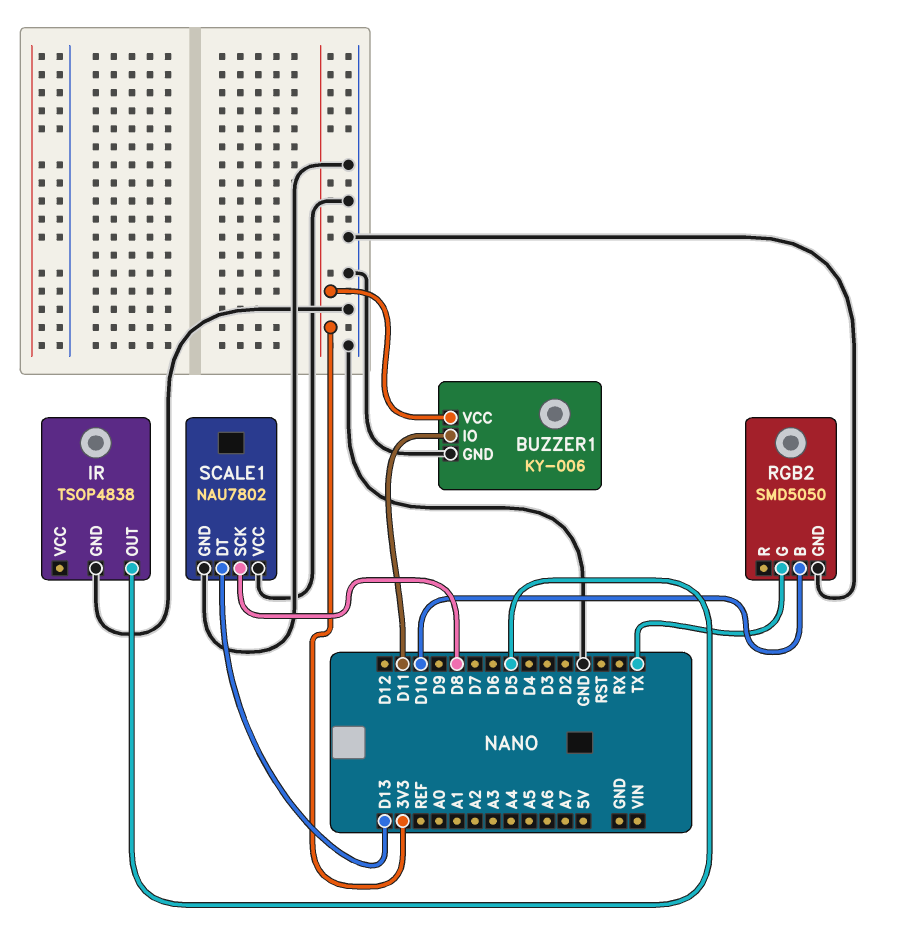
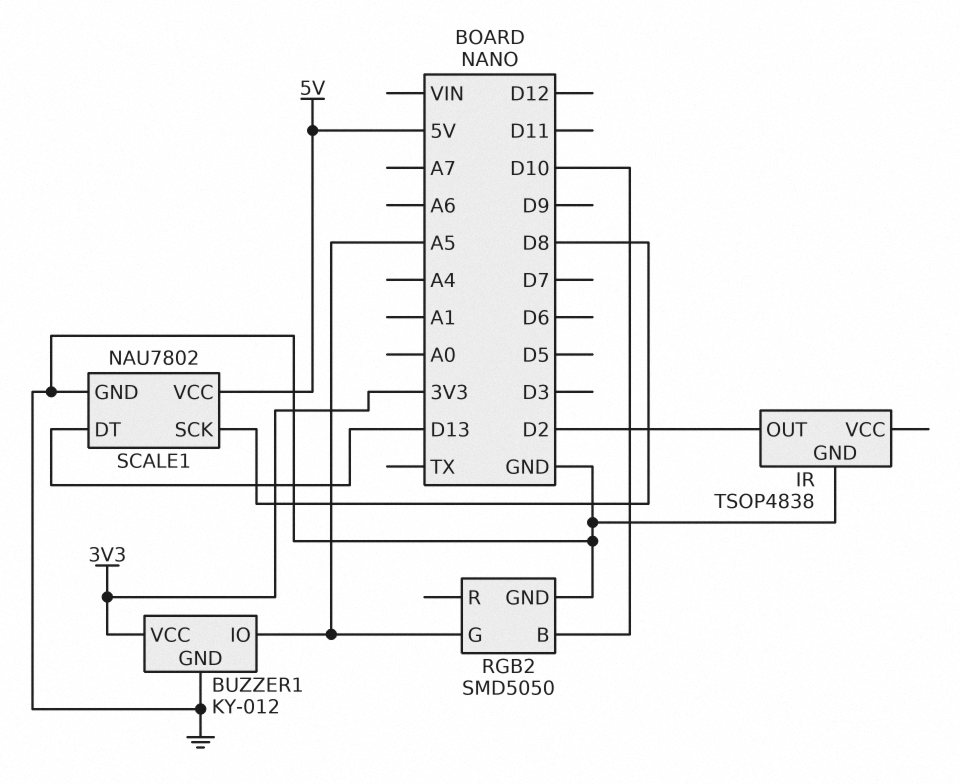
BUZZER1: KY-006 -> KY-012
BUZZER1 pin IO: D11 -> A5
IR pin OUT: D5 -> D2
RGB2 pin G: TX -> A5
SCALE1 pin VCC: GND -> 5V

